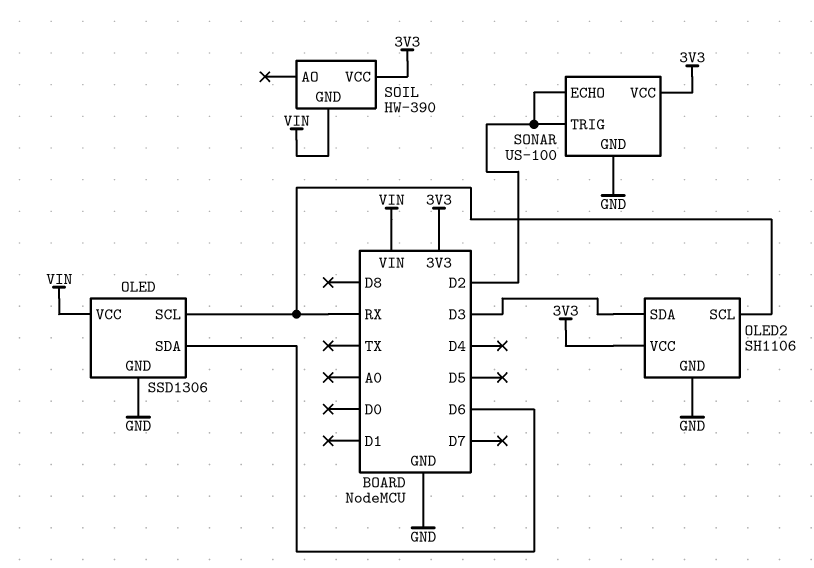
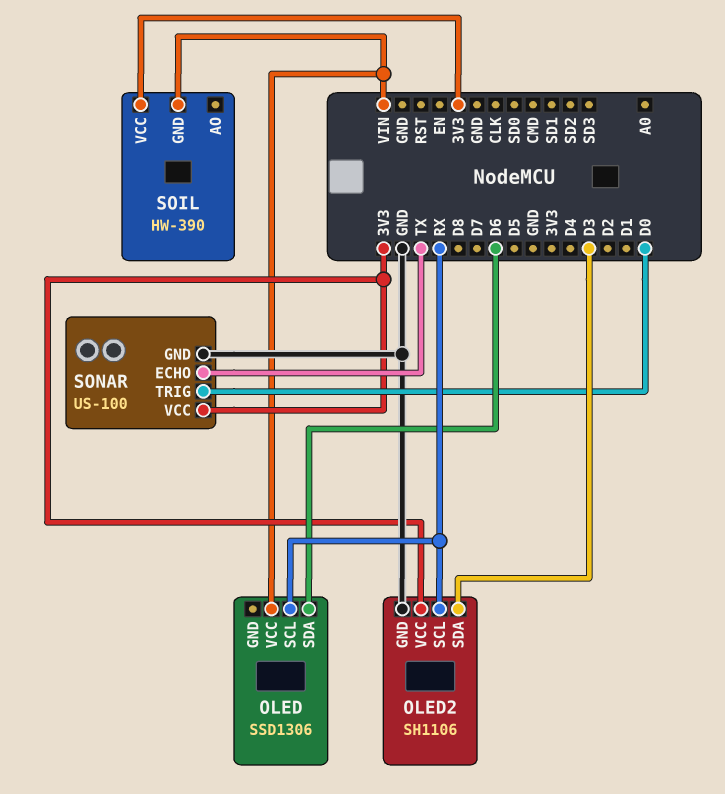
OLED pin GND: GND -> none
SONAR pin ECHO: D2 -> TX
SONAR pin TRIG: D2 -> D0

